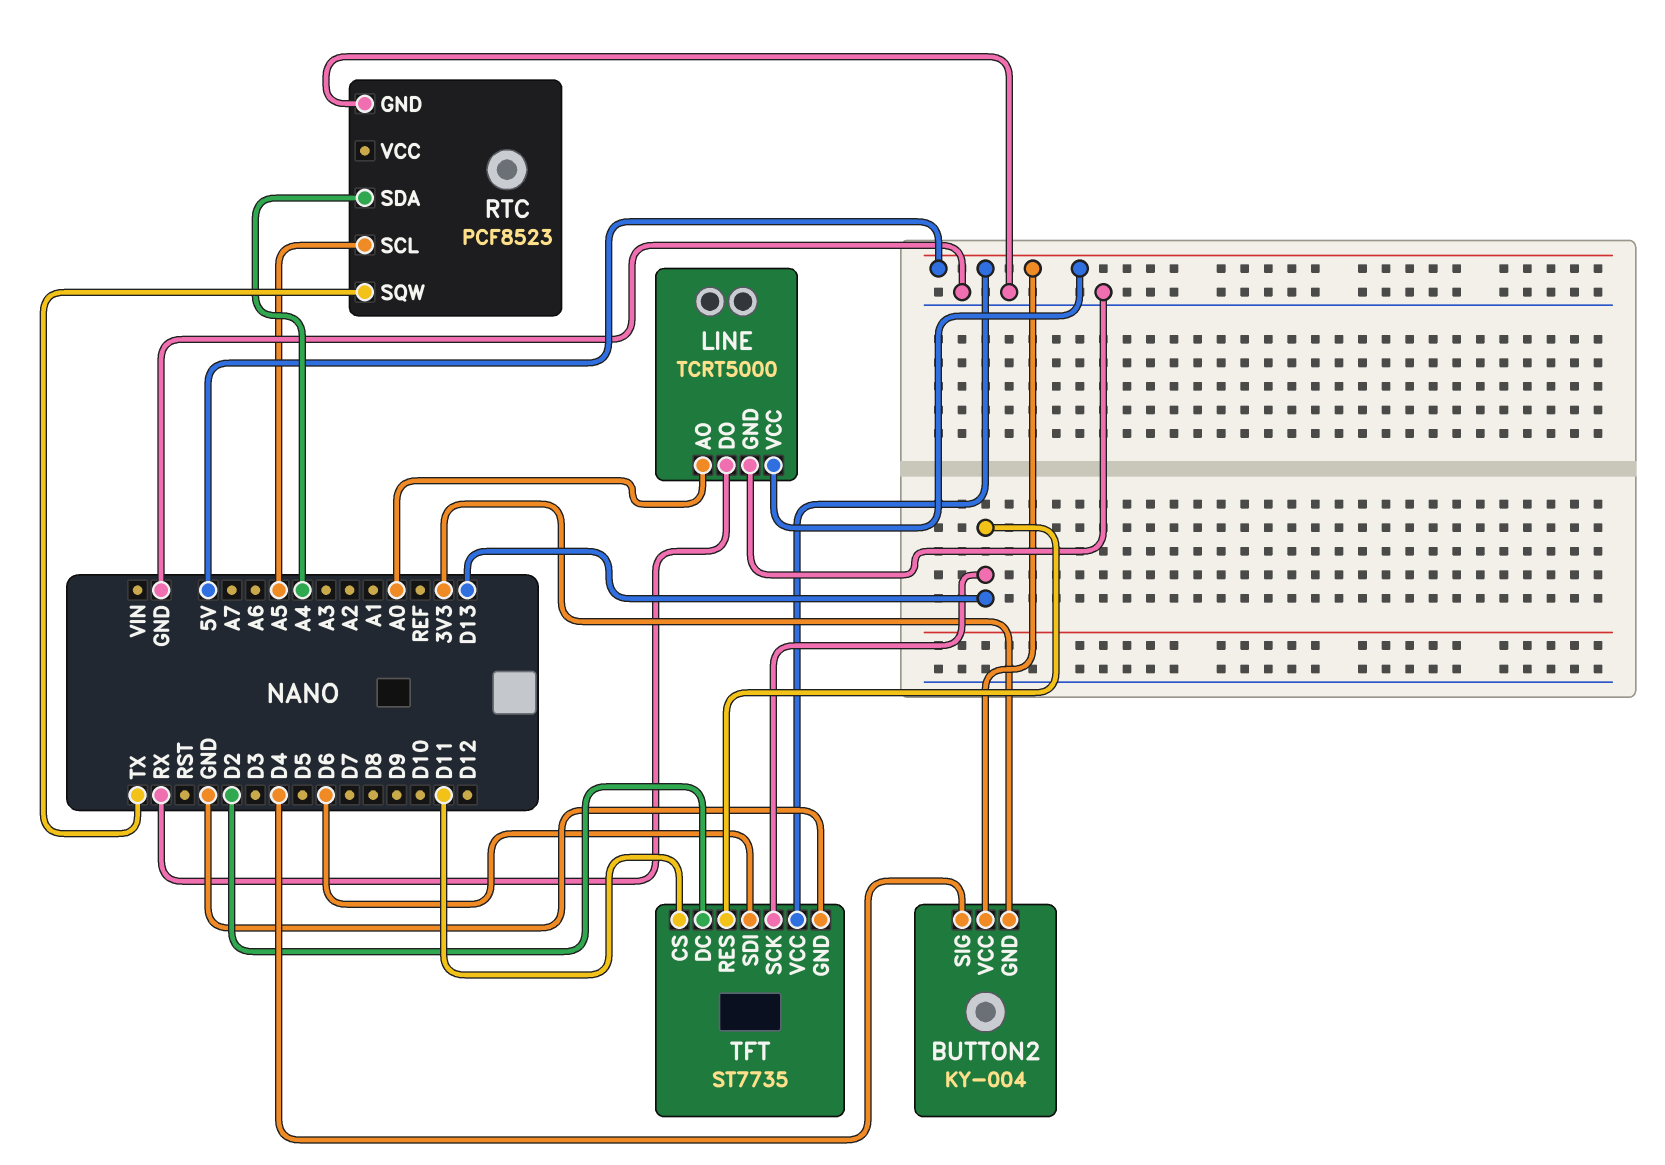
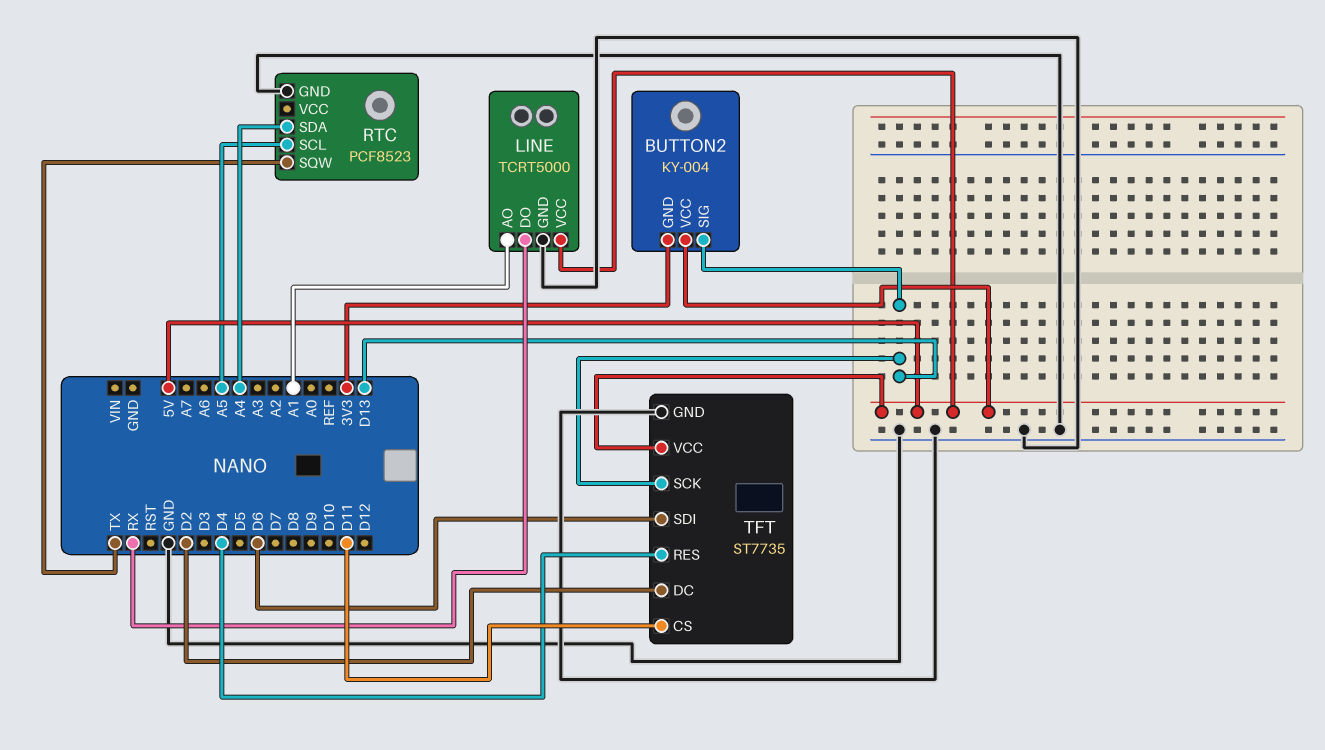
BUTTON2 pin SIG: D4 -> D13
LINE pin AO: A0 -> A1
TFT pin RES: D13 -> D4

